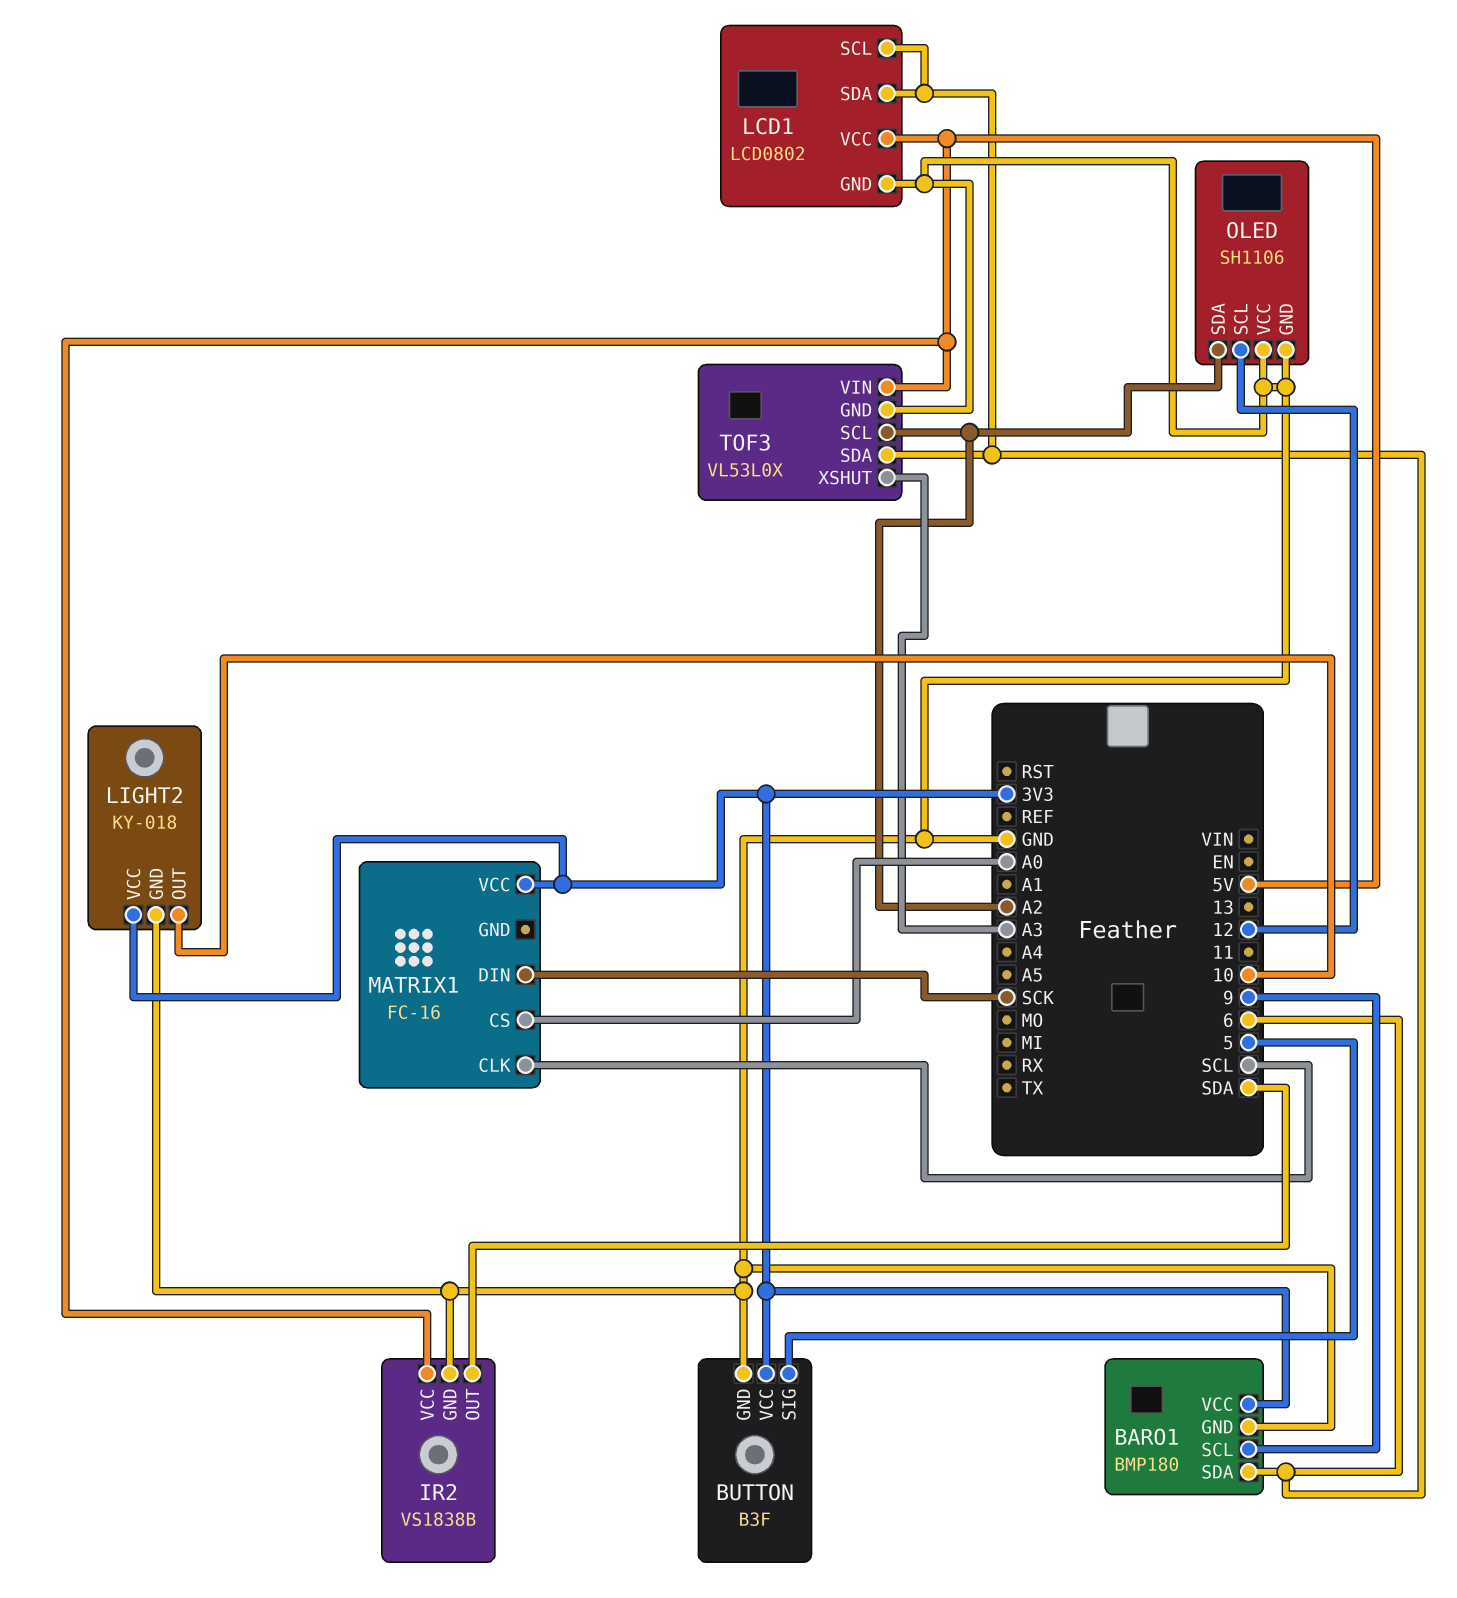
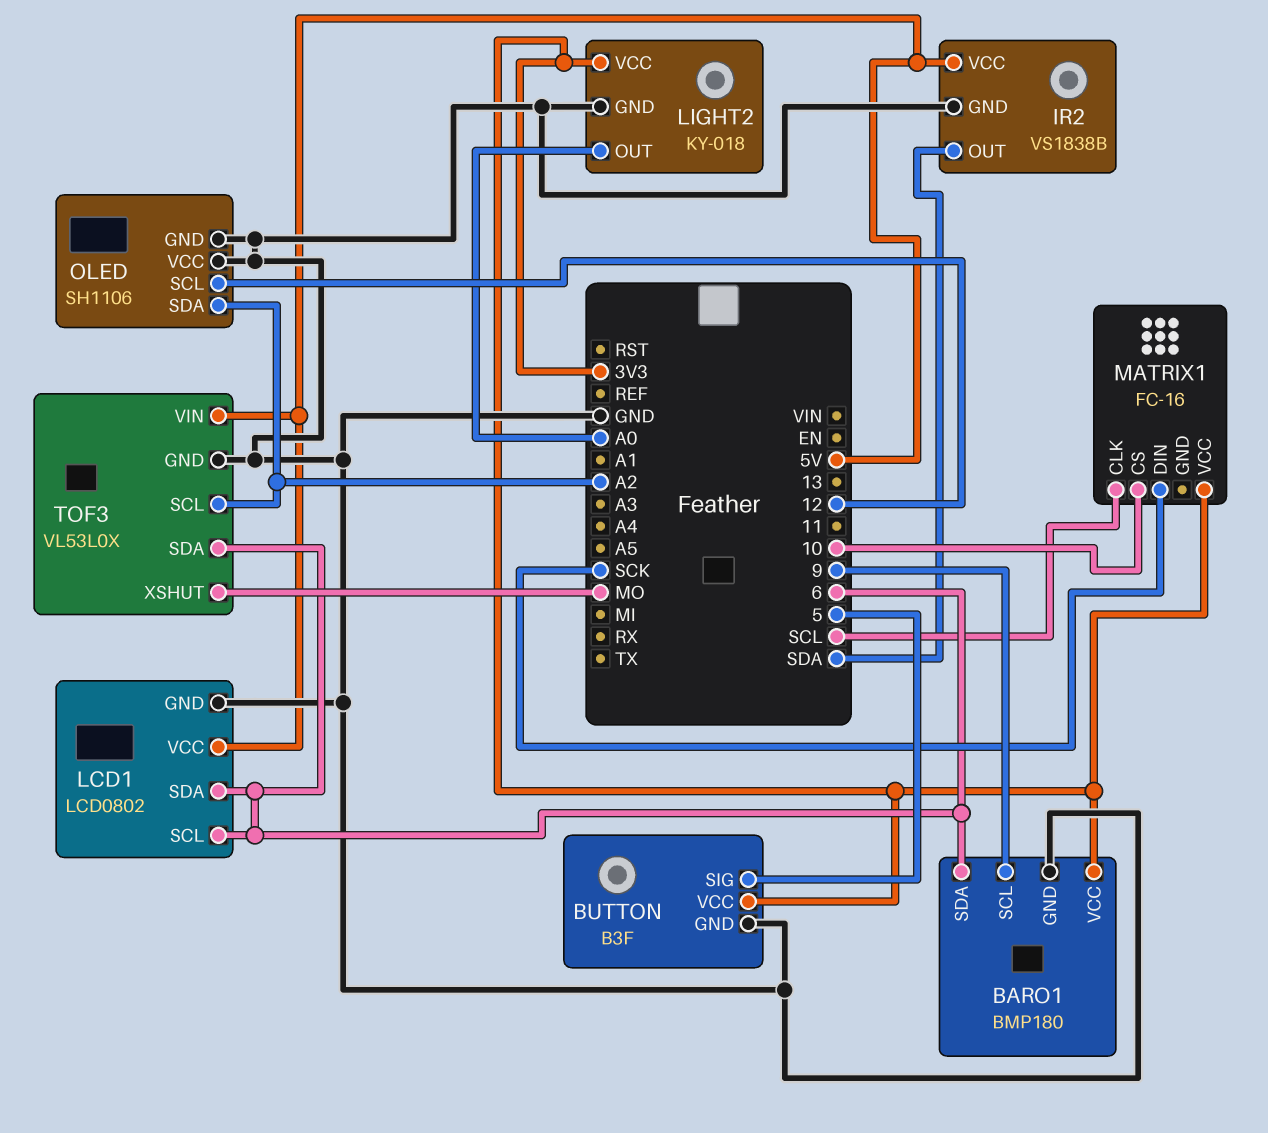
LIGHT2 pin OUT: 10 -> A0
MATRIX1 pin CS: A0 -> 10
TOF3 pin XSHUT: A3 -> MO

